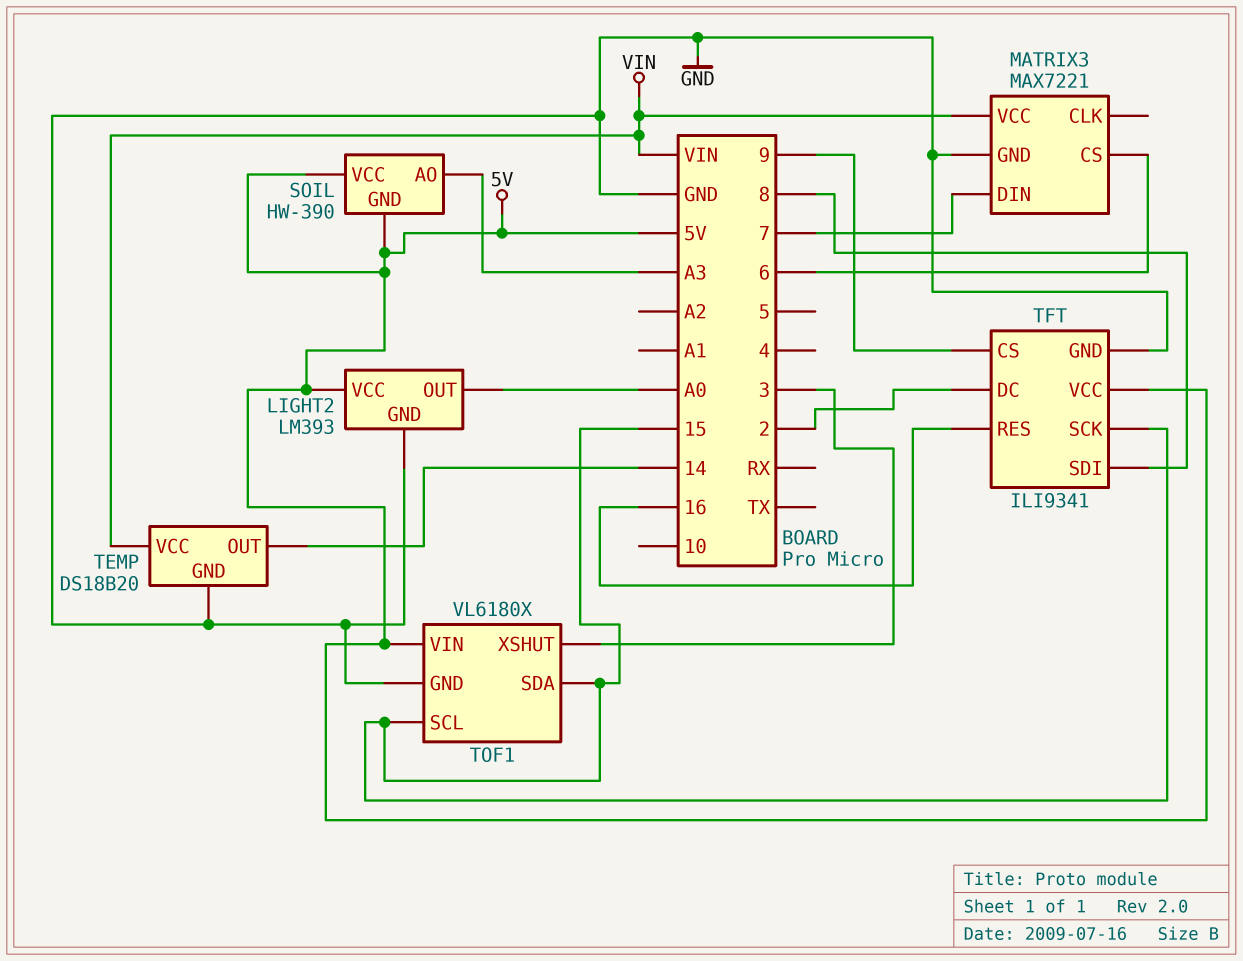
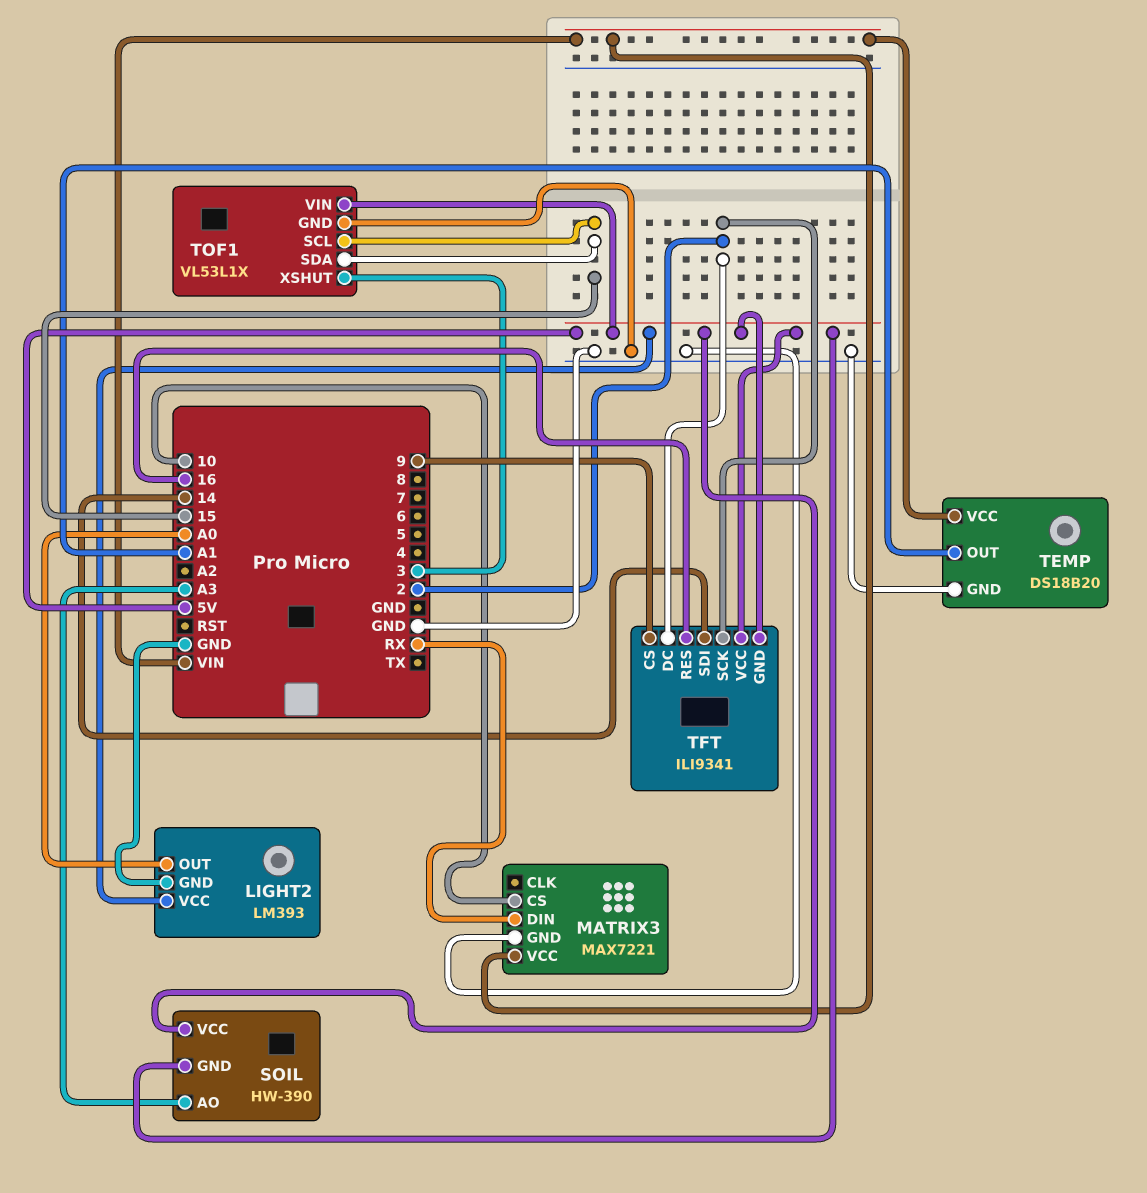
MATRIX3 pin CS: 6 -> 10
MATRIX3 pin DIN: 7 -> RX
TEMP pin OUT: 14 -> A1
TFT pin GND: GND -> 5V
TFT pin SCK: 15 -> 2
TFT pin SDI: 8 -> 14
TOF1: VL6180X -> VL53L1X

